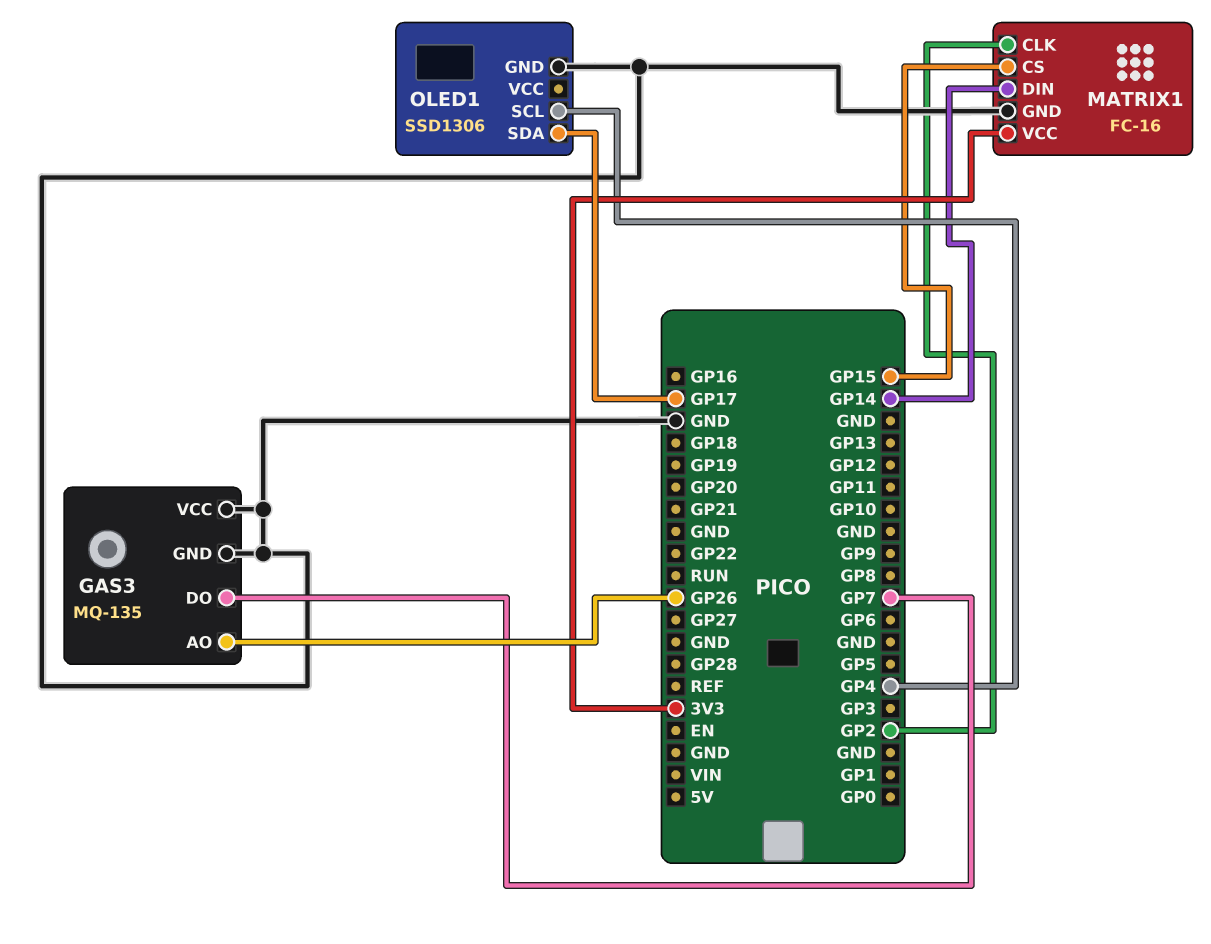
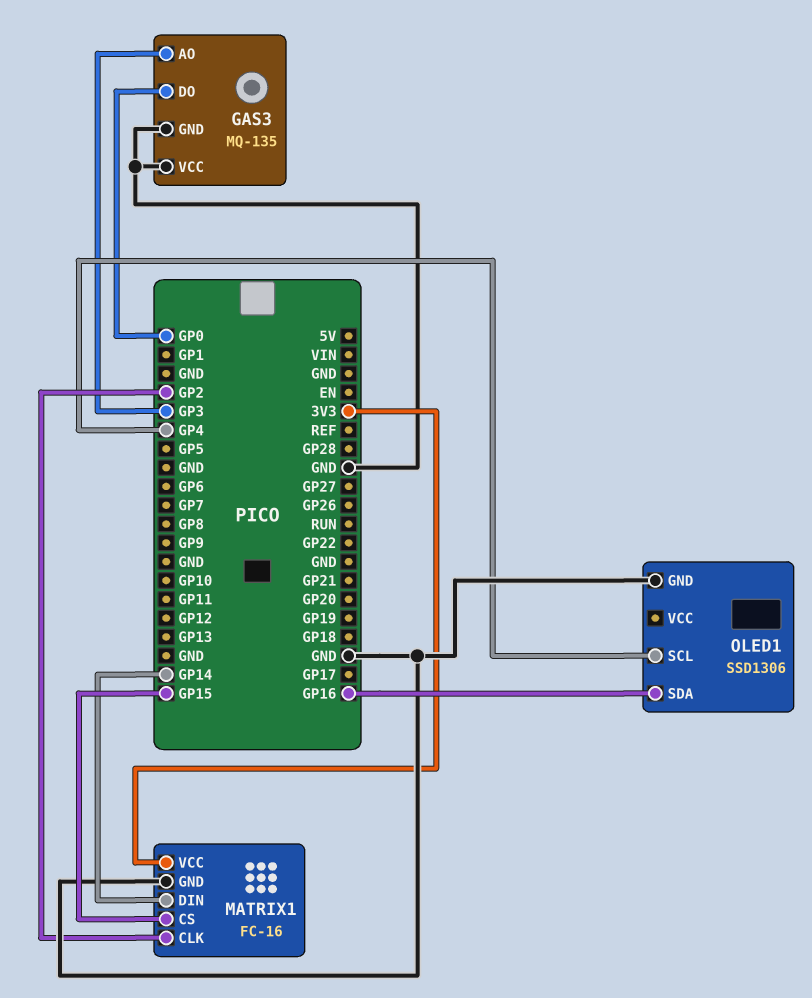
GAS3 pin AO: GP26 -> GP3
GAS3 pin DO: GP7 -> GP0
OLED1 pin SDA: GP17 -> GP16

